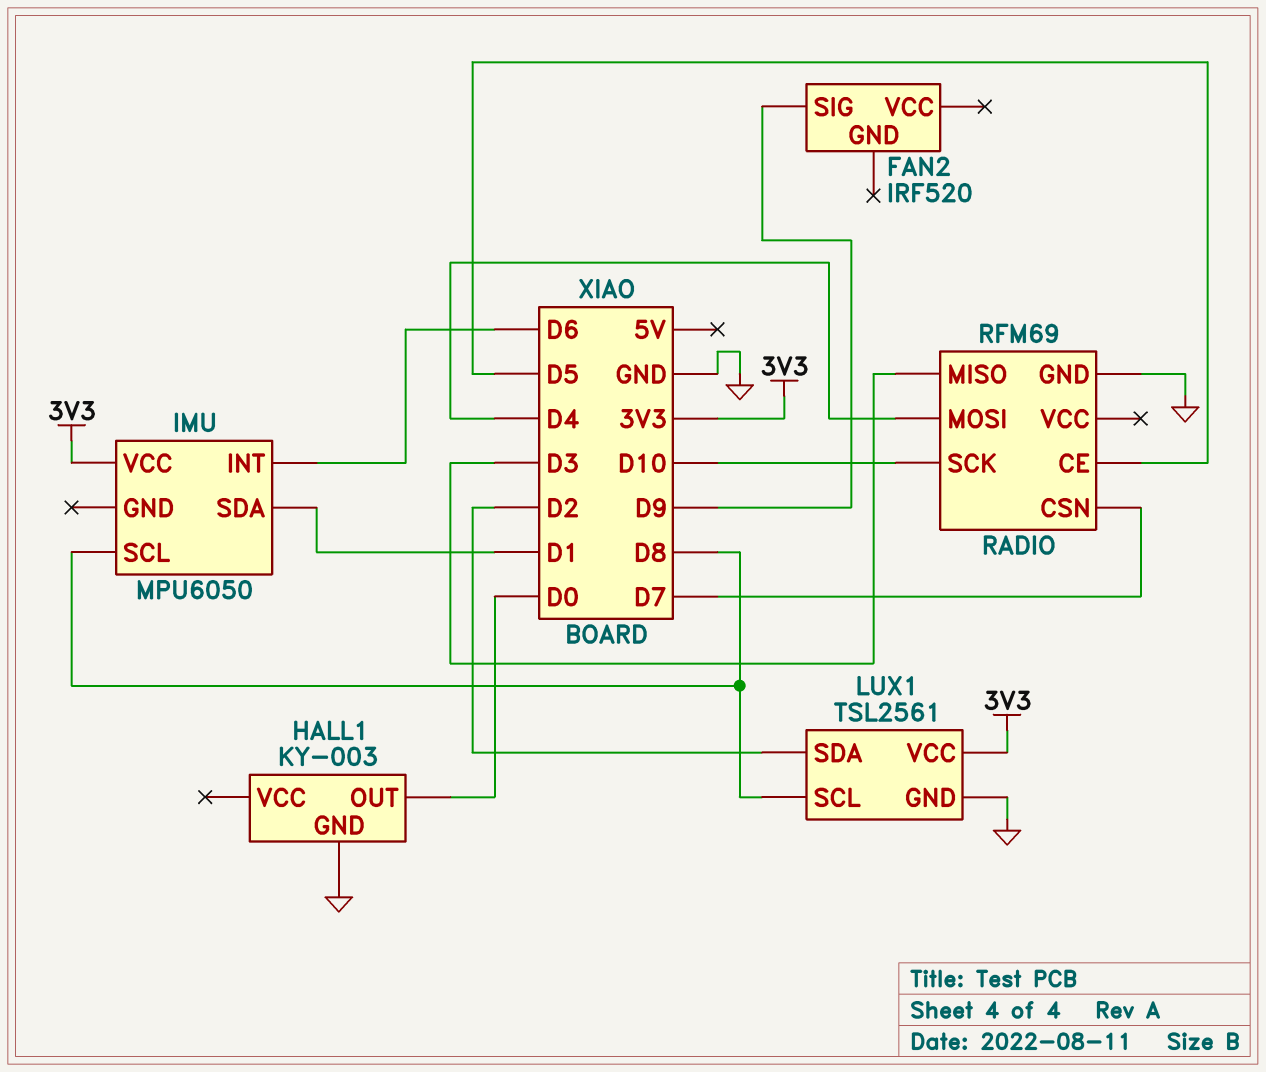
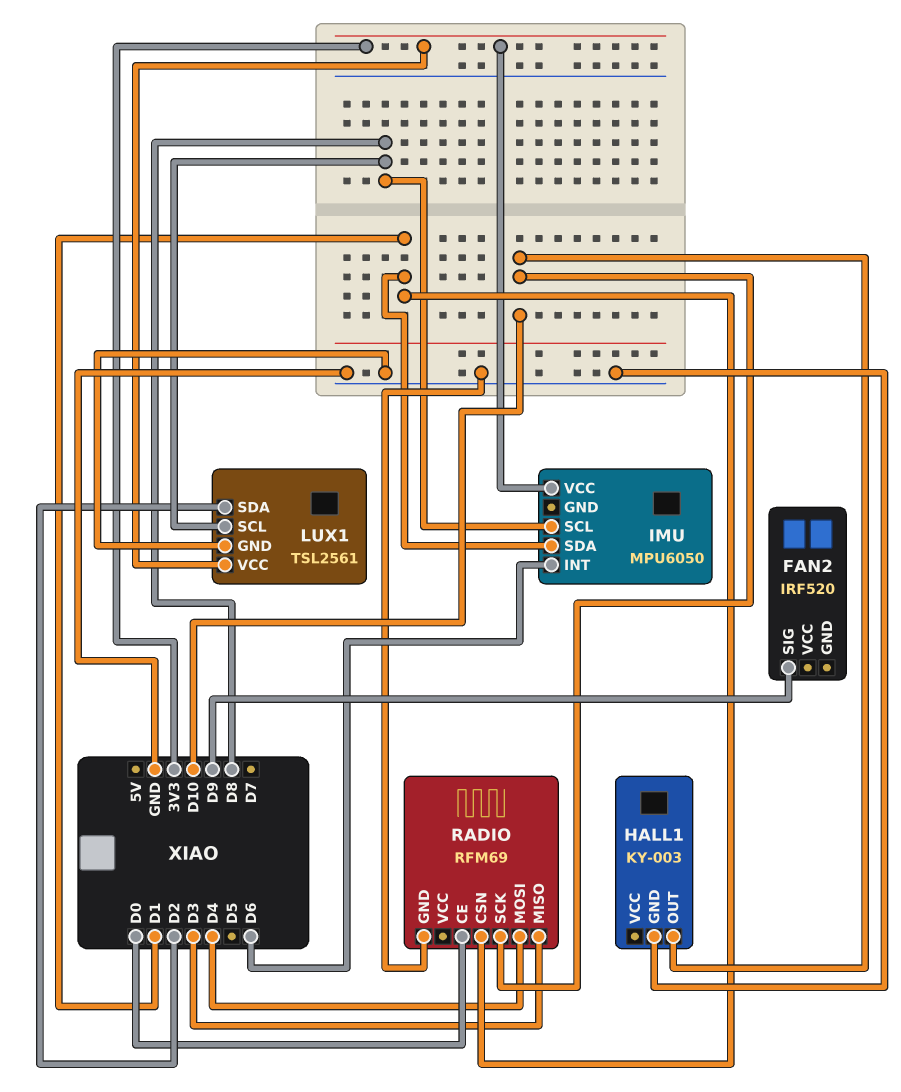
HALL1 pin OUT: D0 -> D10
RADIO pin CE: D5 -> D0
RADIO pin CSN: D7 -> D1

